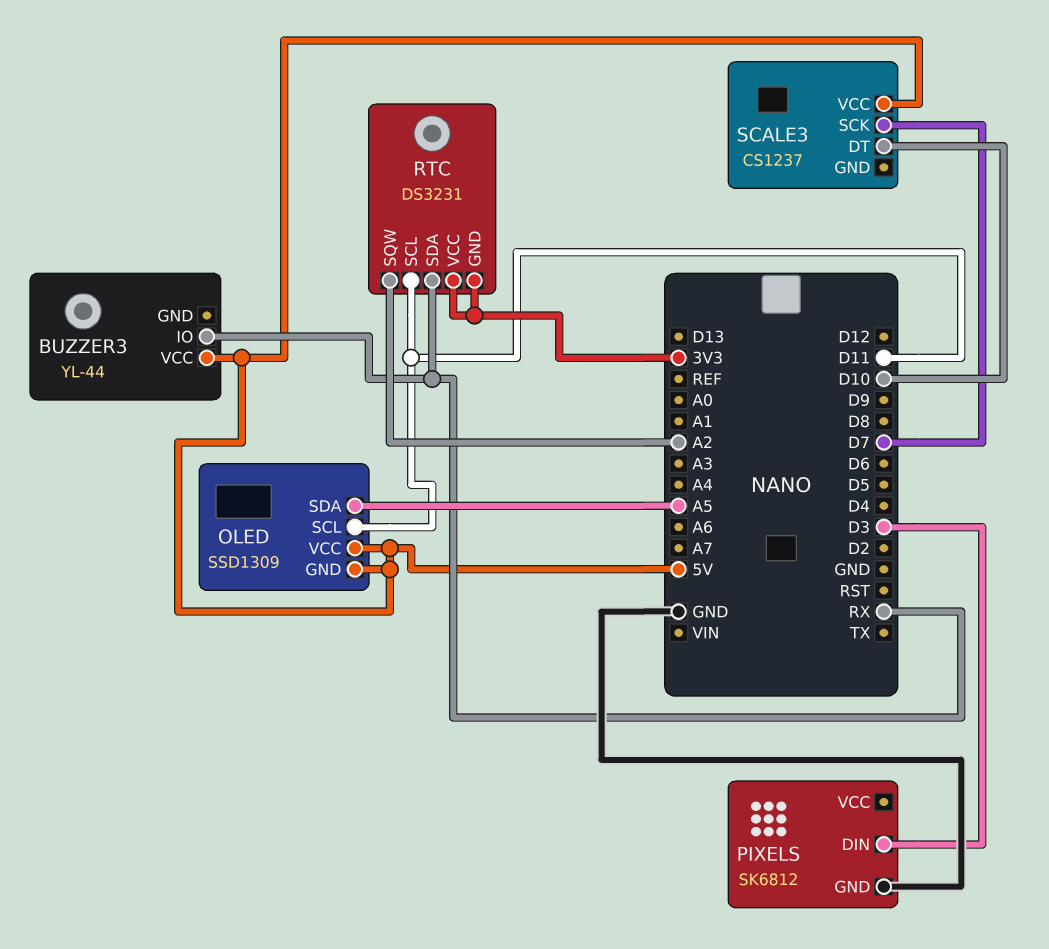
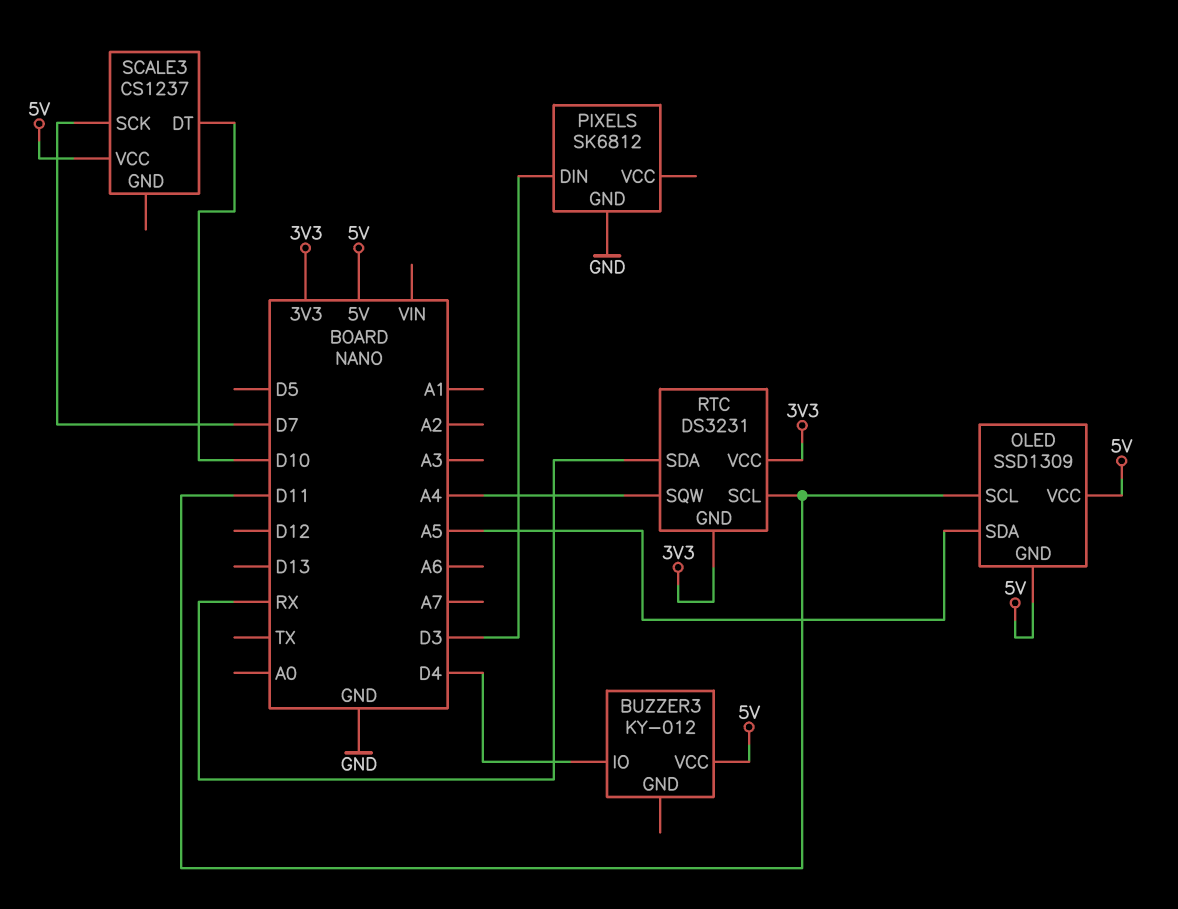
BUZZER3: YL-44 -> KY-012
BUZZER3 pin IO: RX -> D4
RTC pin SQW: A2 -> A4

